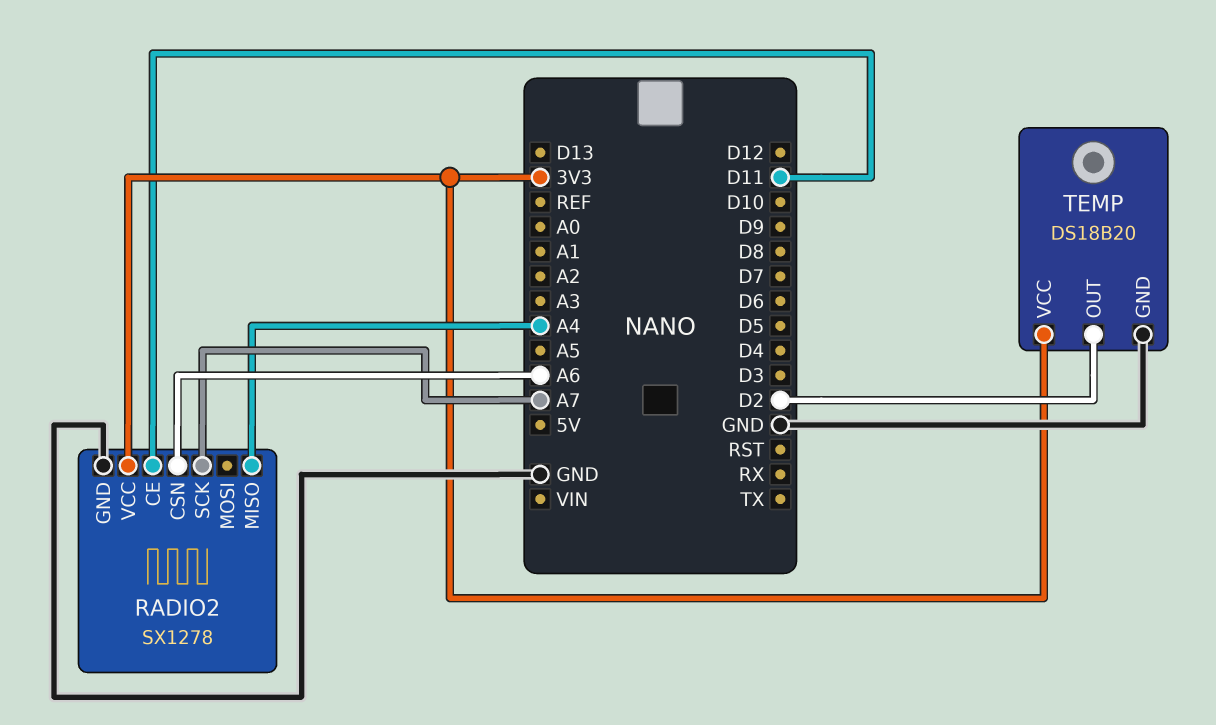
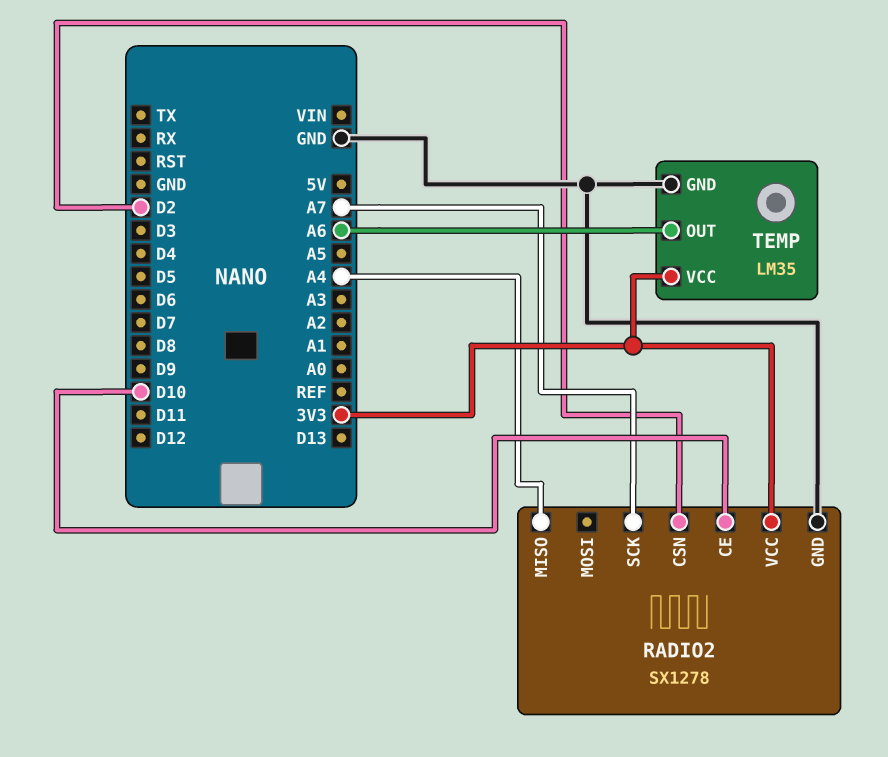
RADIO2 pin CE: D11 -> D10
RADIO2 pin CSN: A6 -> D2
TEMP: DS18B20 -> LM35
TEMP pin OUT: D2 -> A6

